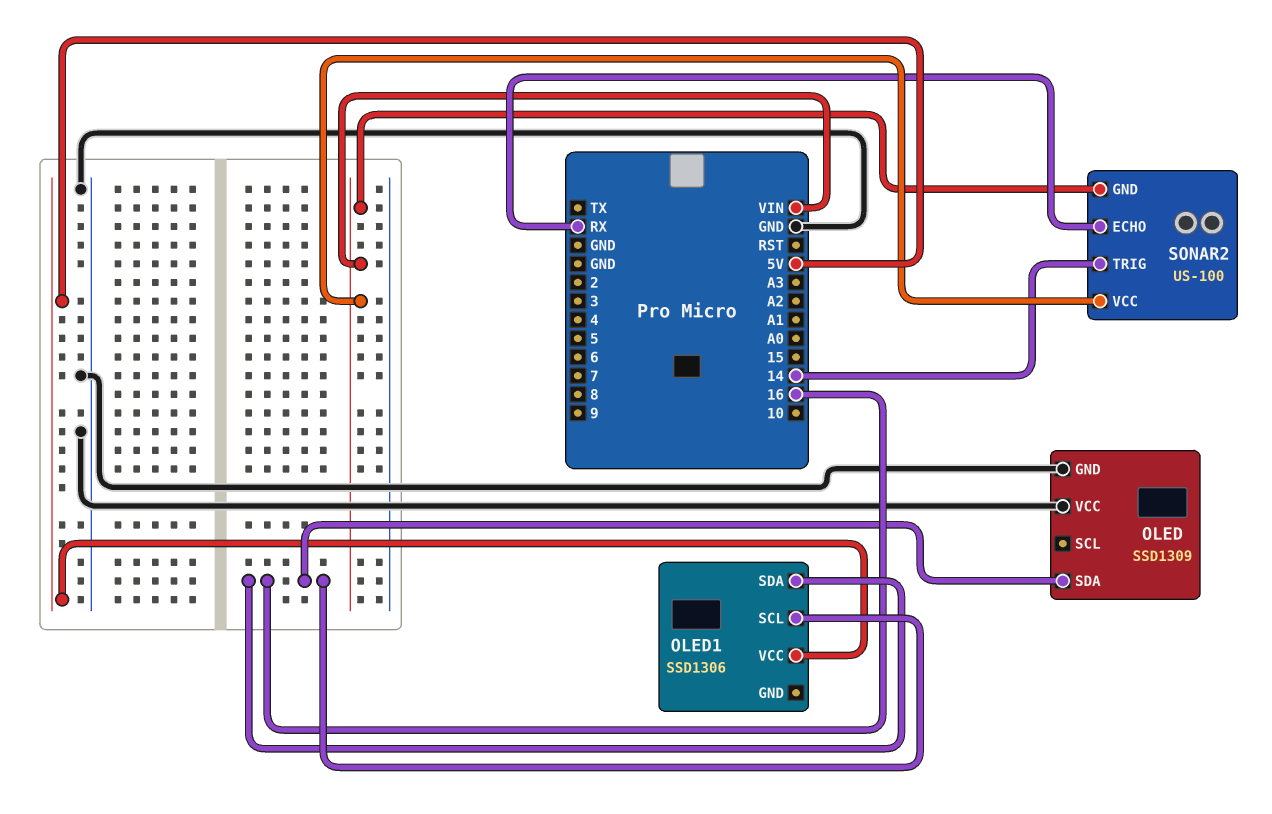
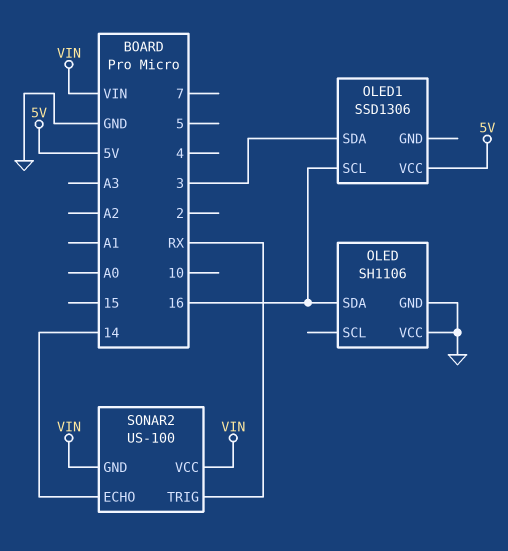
OLED: SSD1309 -> SH1106
OLED1 pin SDA: 16 -> 3
SONAR2 pin ECHO: RX -> 14
SONAR2 pin TRIG: 14 -> RX

